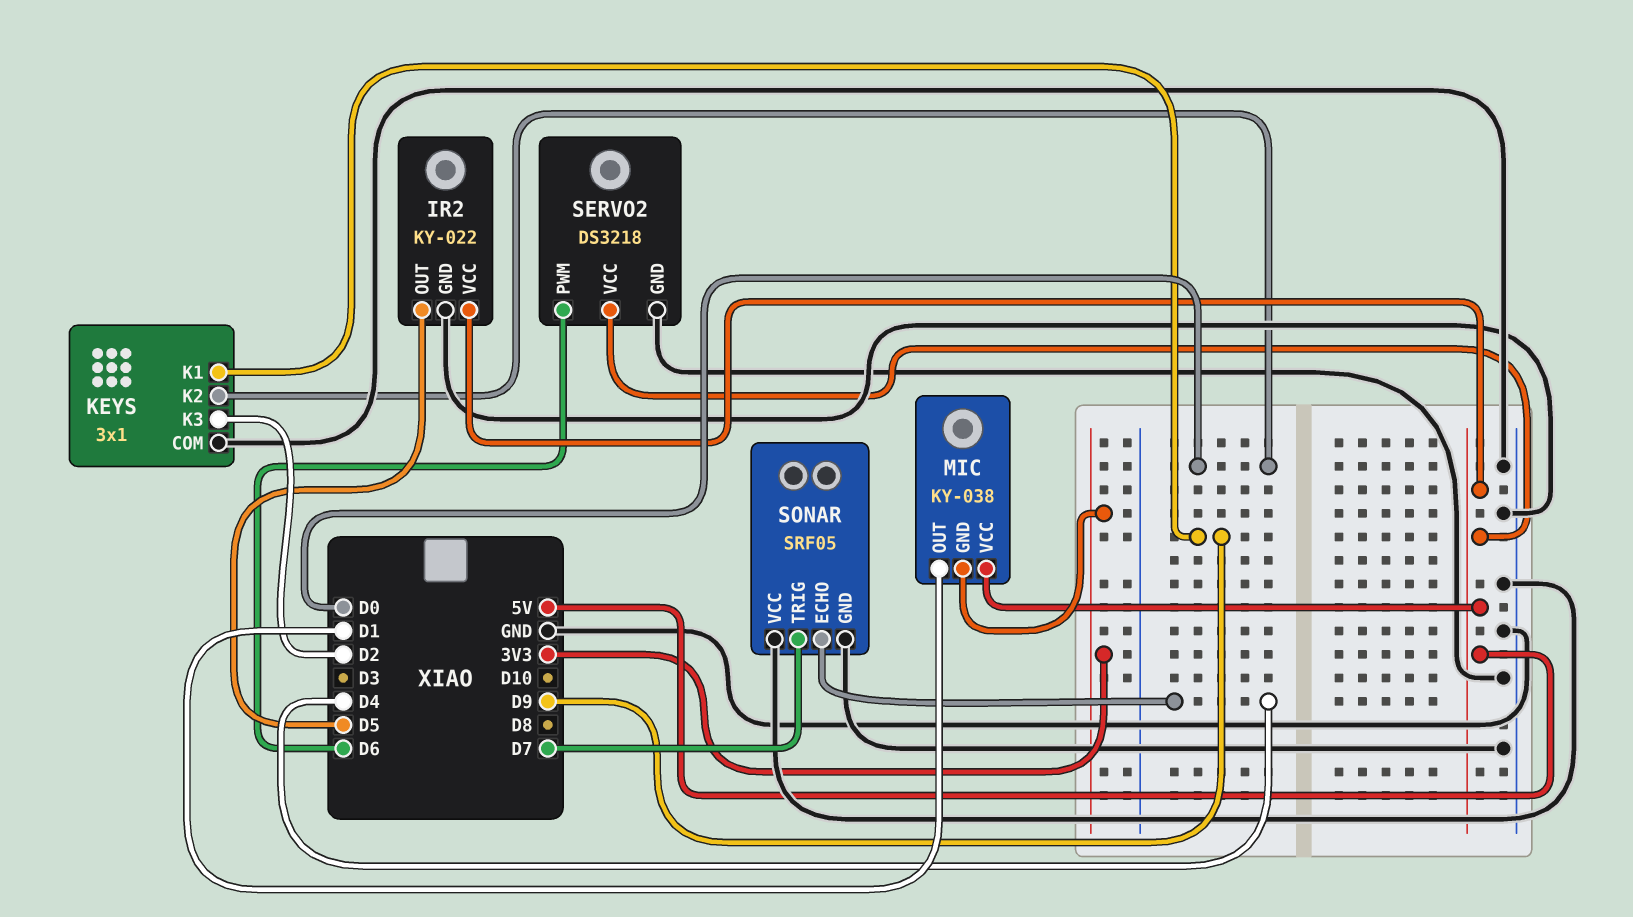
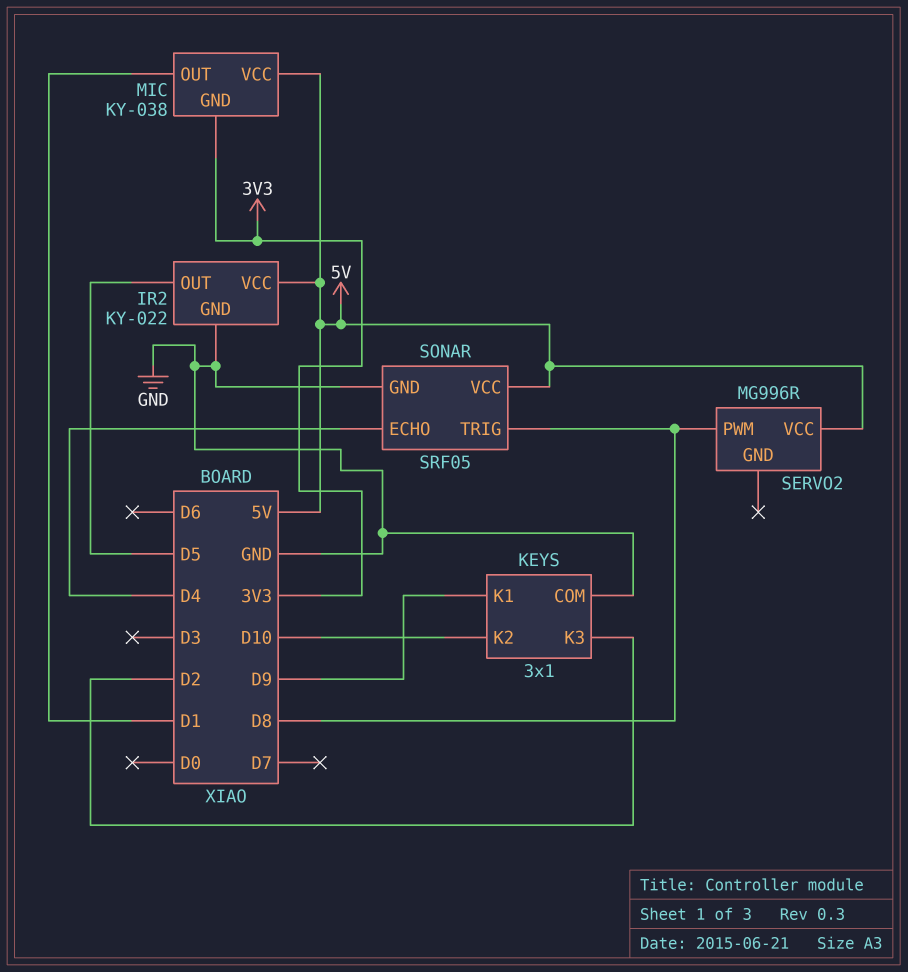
KEYS pin K2: D0 -> D10
SERVO2: DS3218 -> MG996R
SERVO2 pin GND: GND -> none
SERVO2 pin PWM: D6 -> D8
SONAR pin TRIG: D7 -> D8
SONAR pin VCC: GND -> 5V

